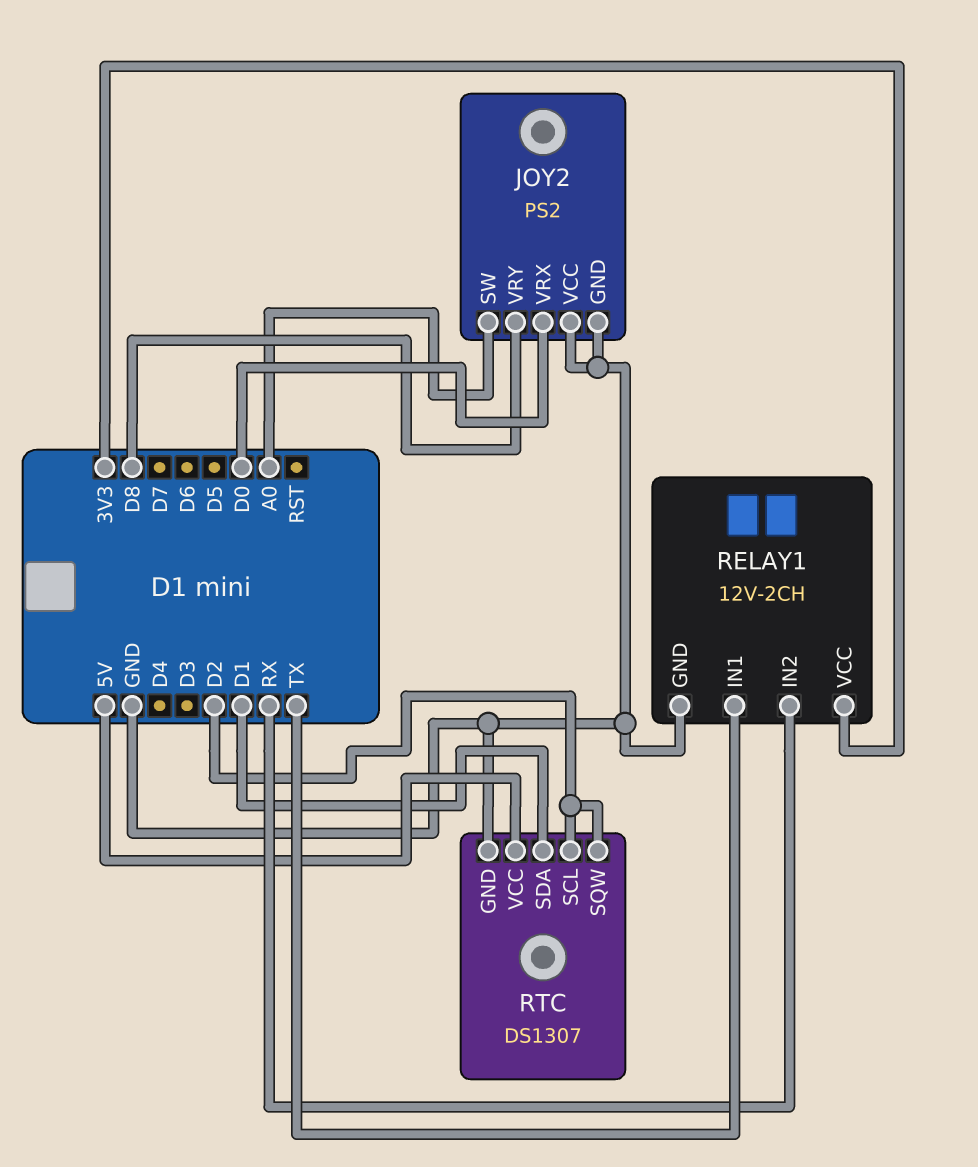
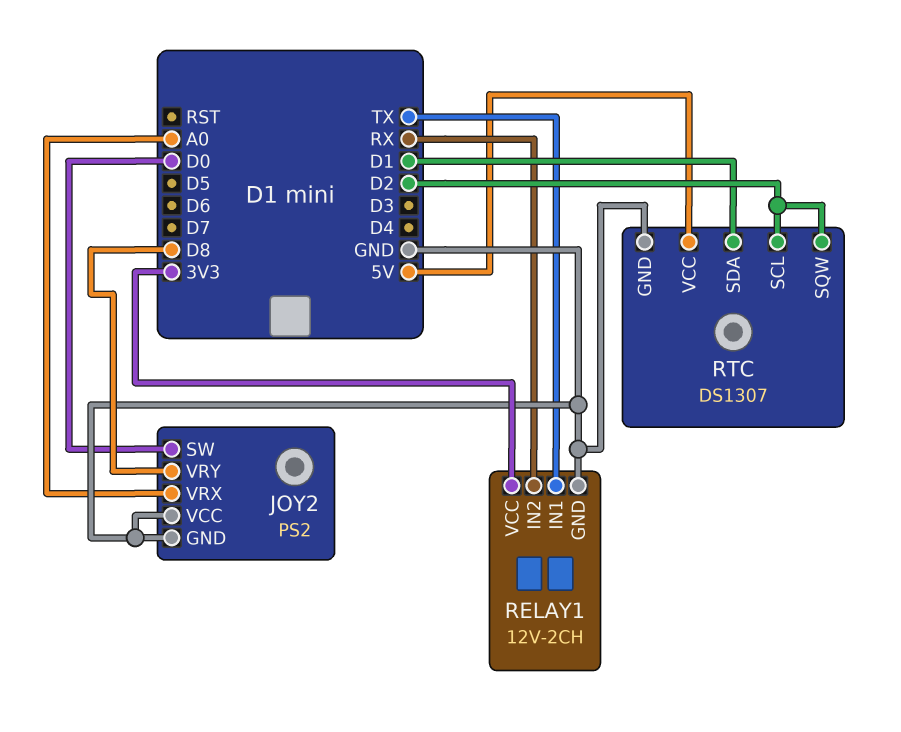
JOY2 pin SW: A0 -> D0
JOY2 pin VRX: D0 -> A0

